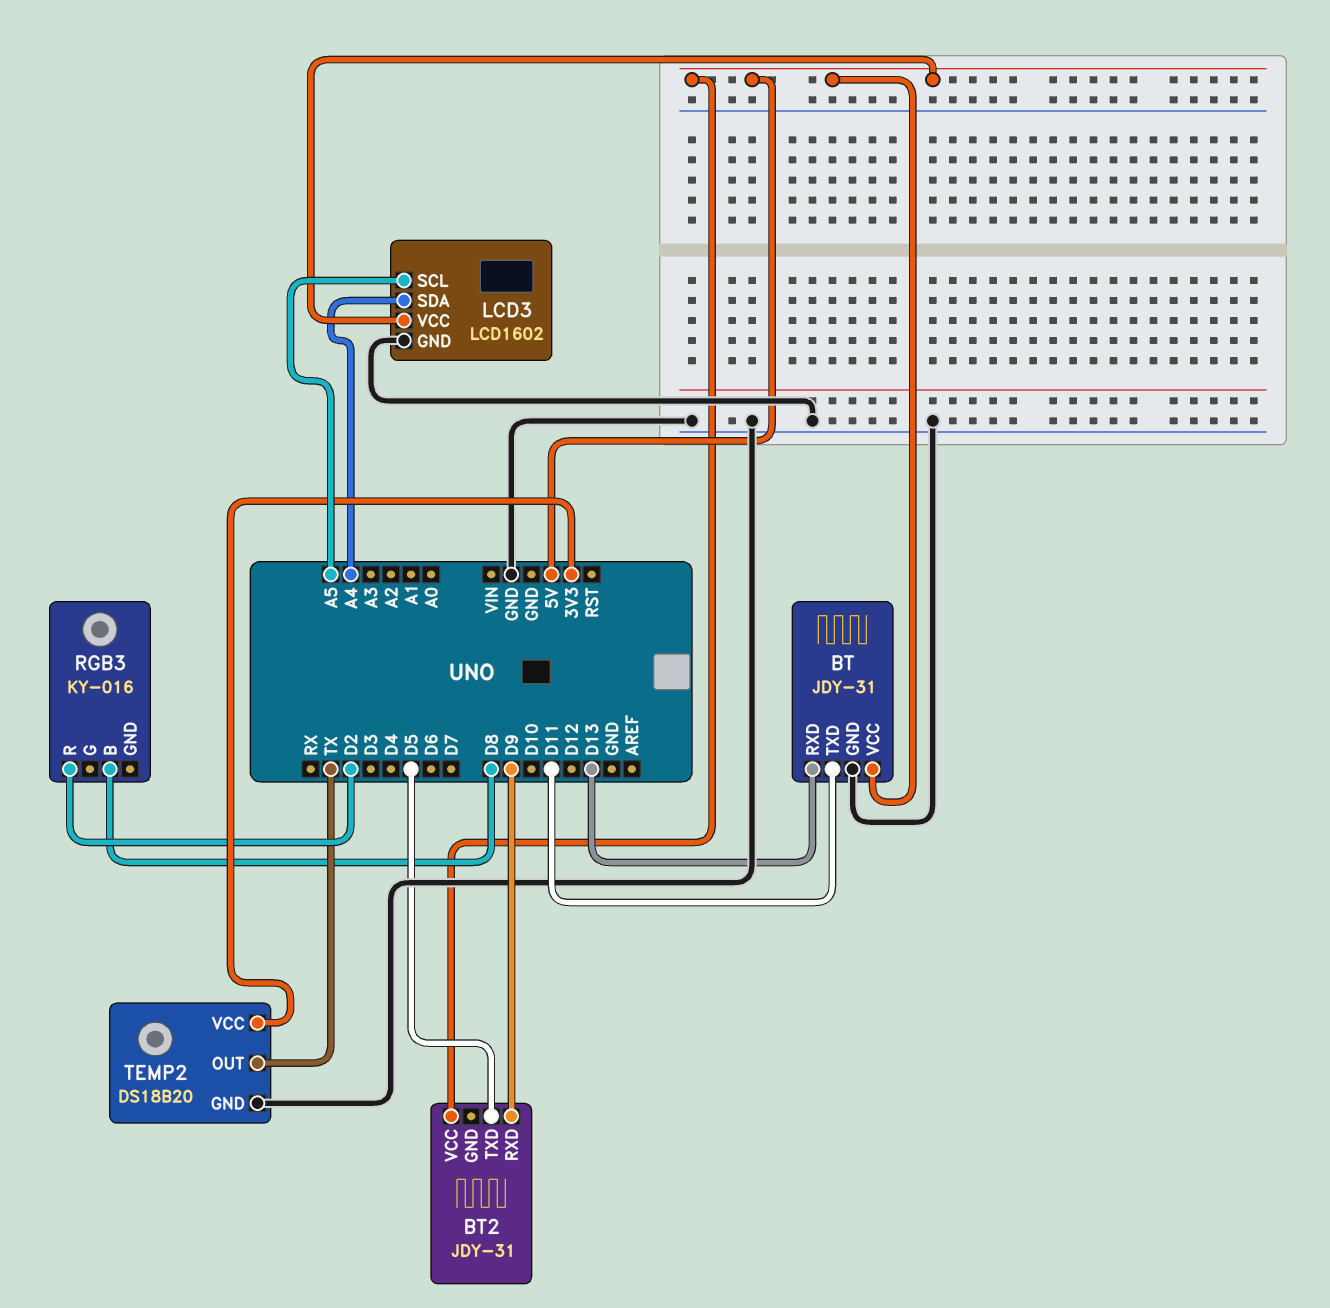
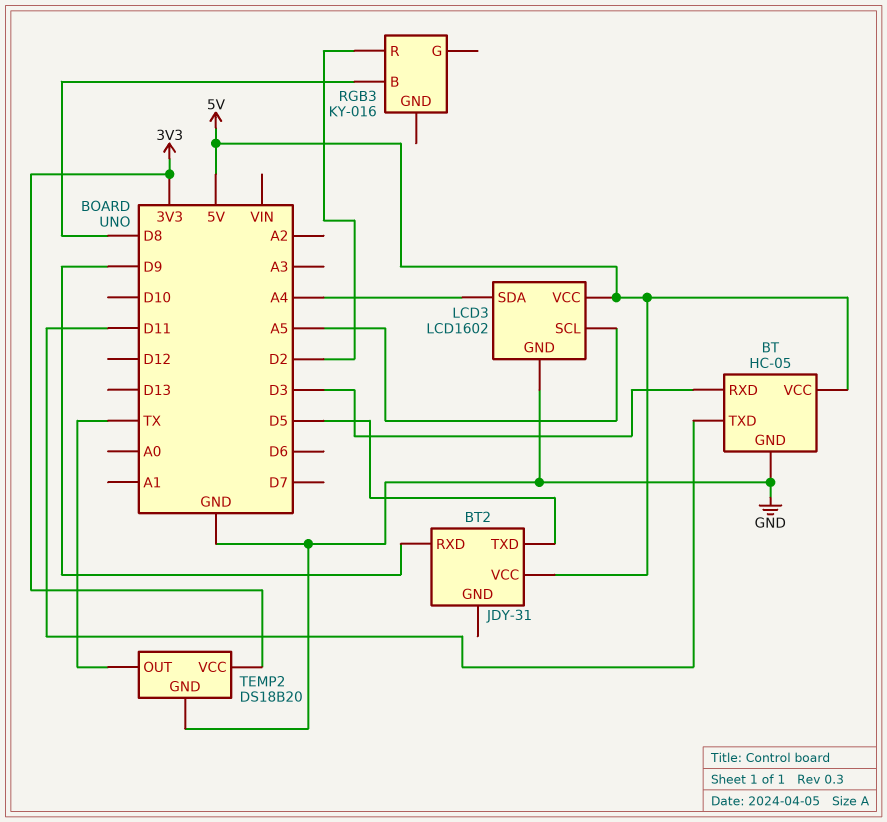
BT: JDY-31 -> HC-05
BT pin RXD: D13 -> D3

